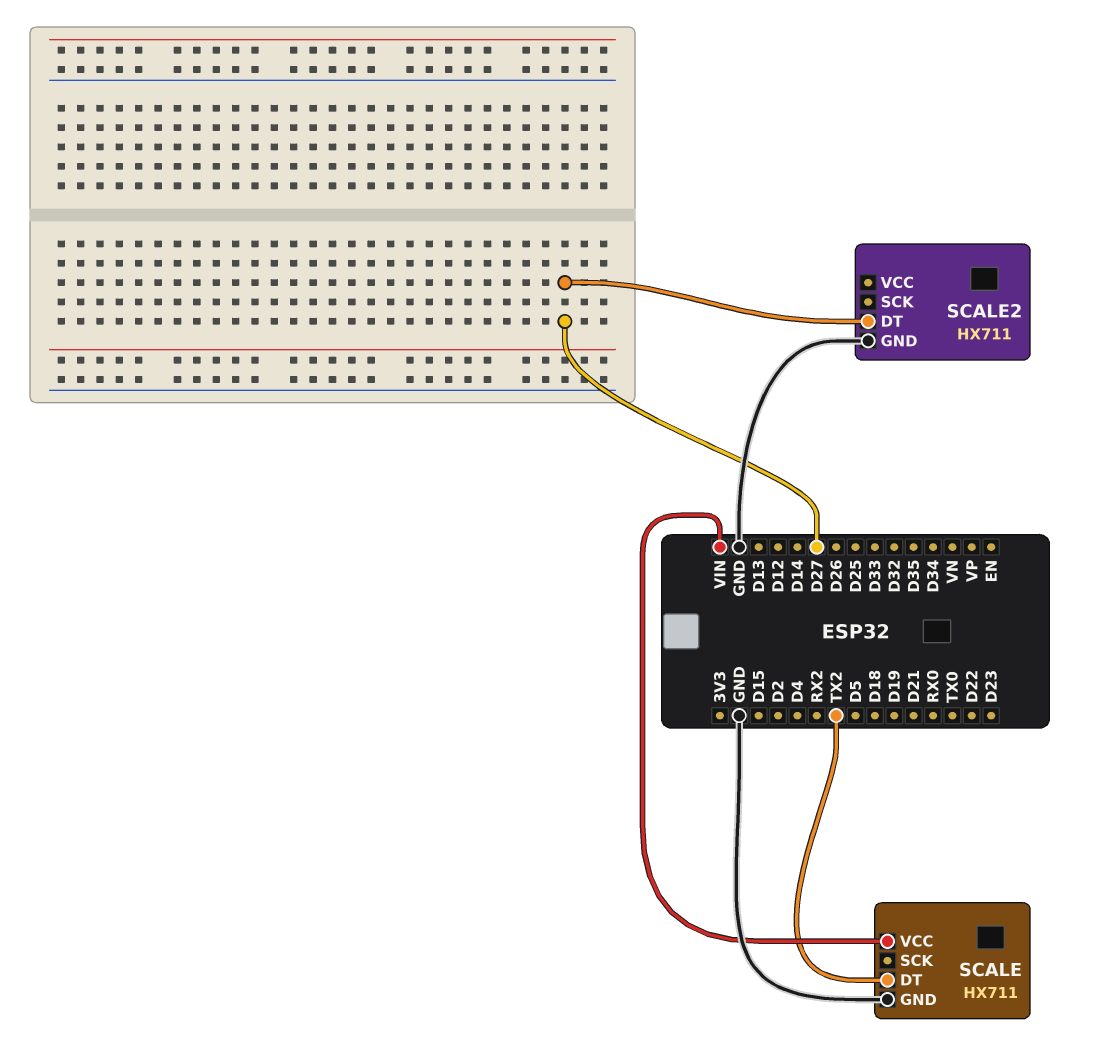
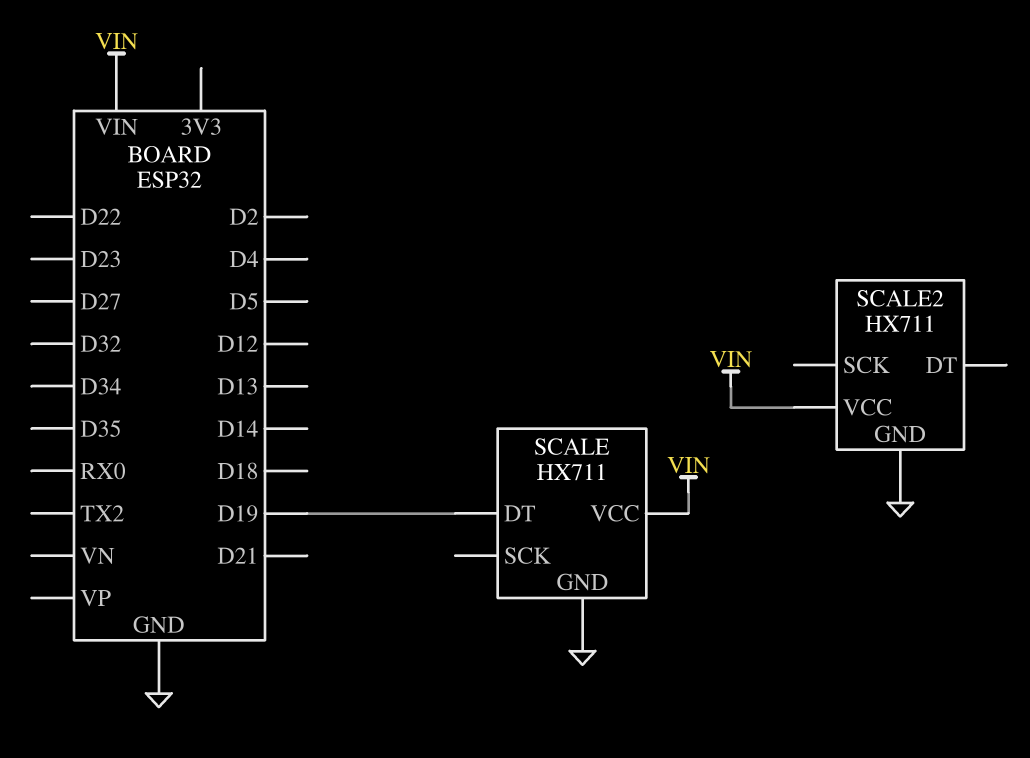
SCALE pin DT: TX2 -> D19
SCALE2 pin DT: D27 -> none
SCALE2 pin VCC: none -> VIN

